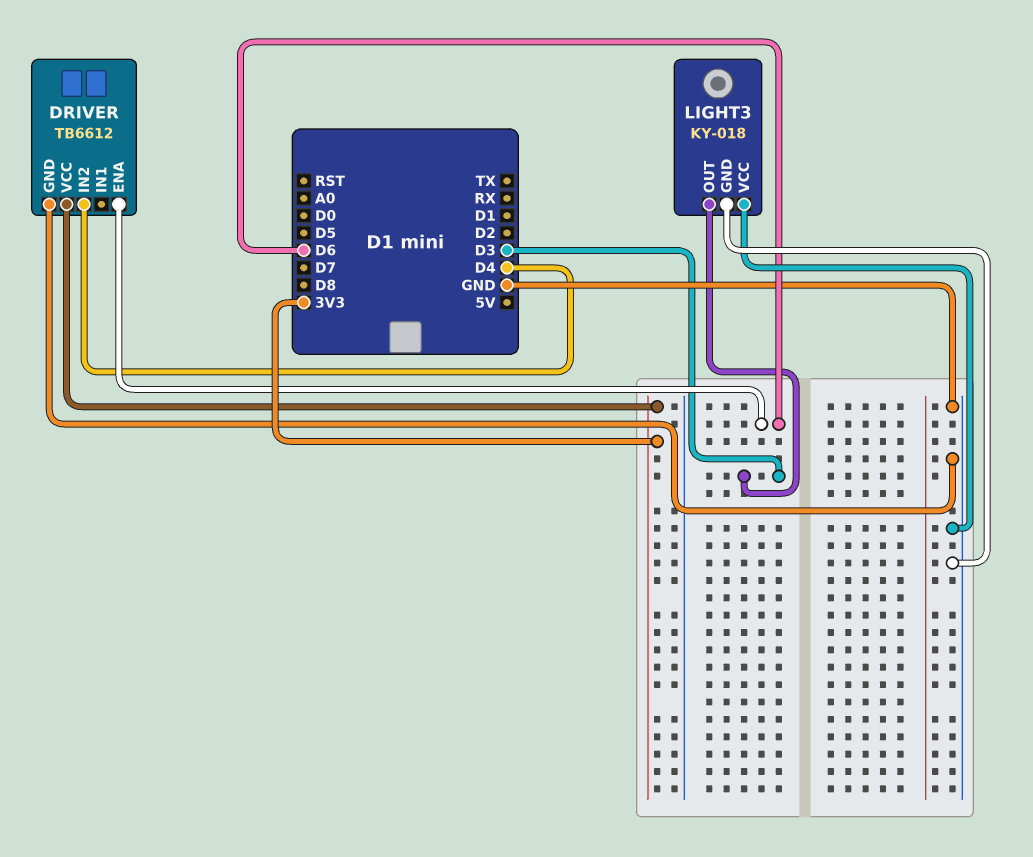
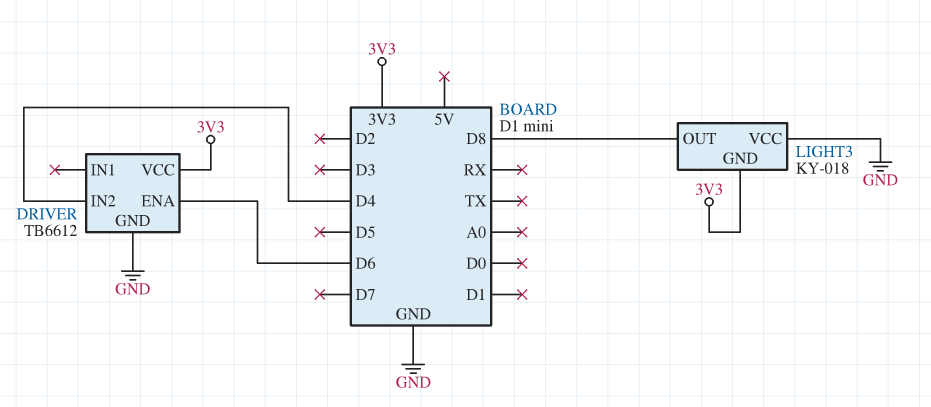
LIGHT3 pin GND: GND -> 3V3
LIGHT3 pin OUT: D3 -> D8

